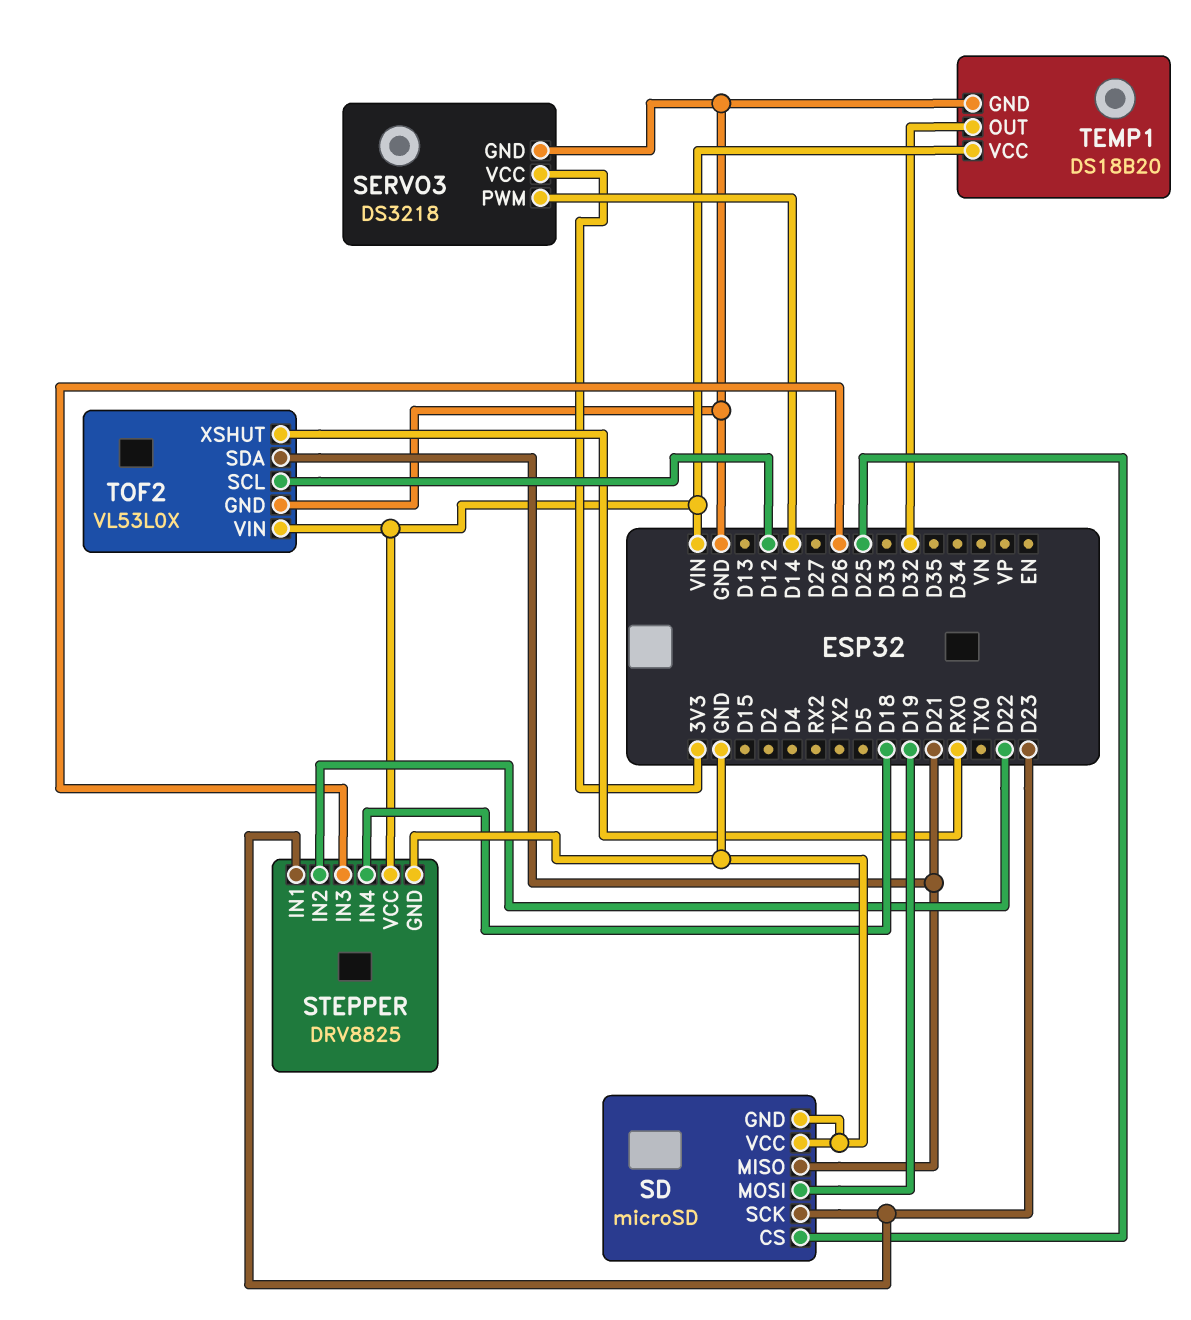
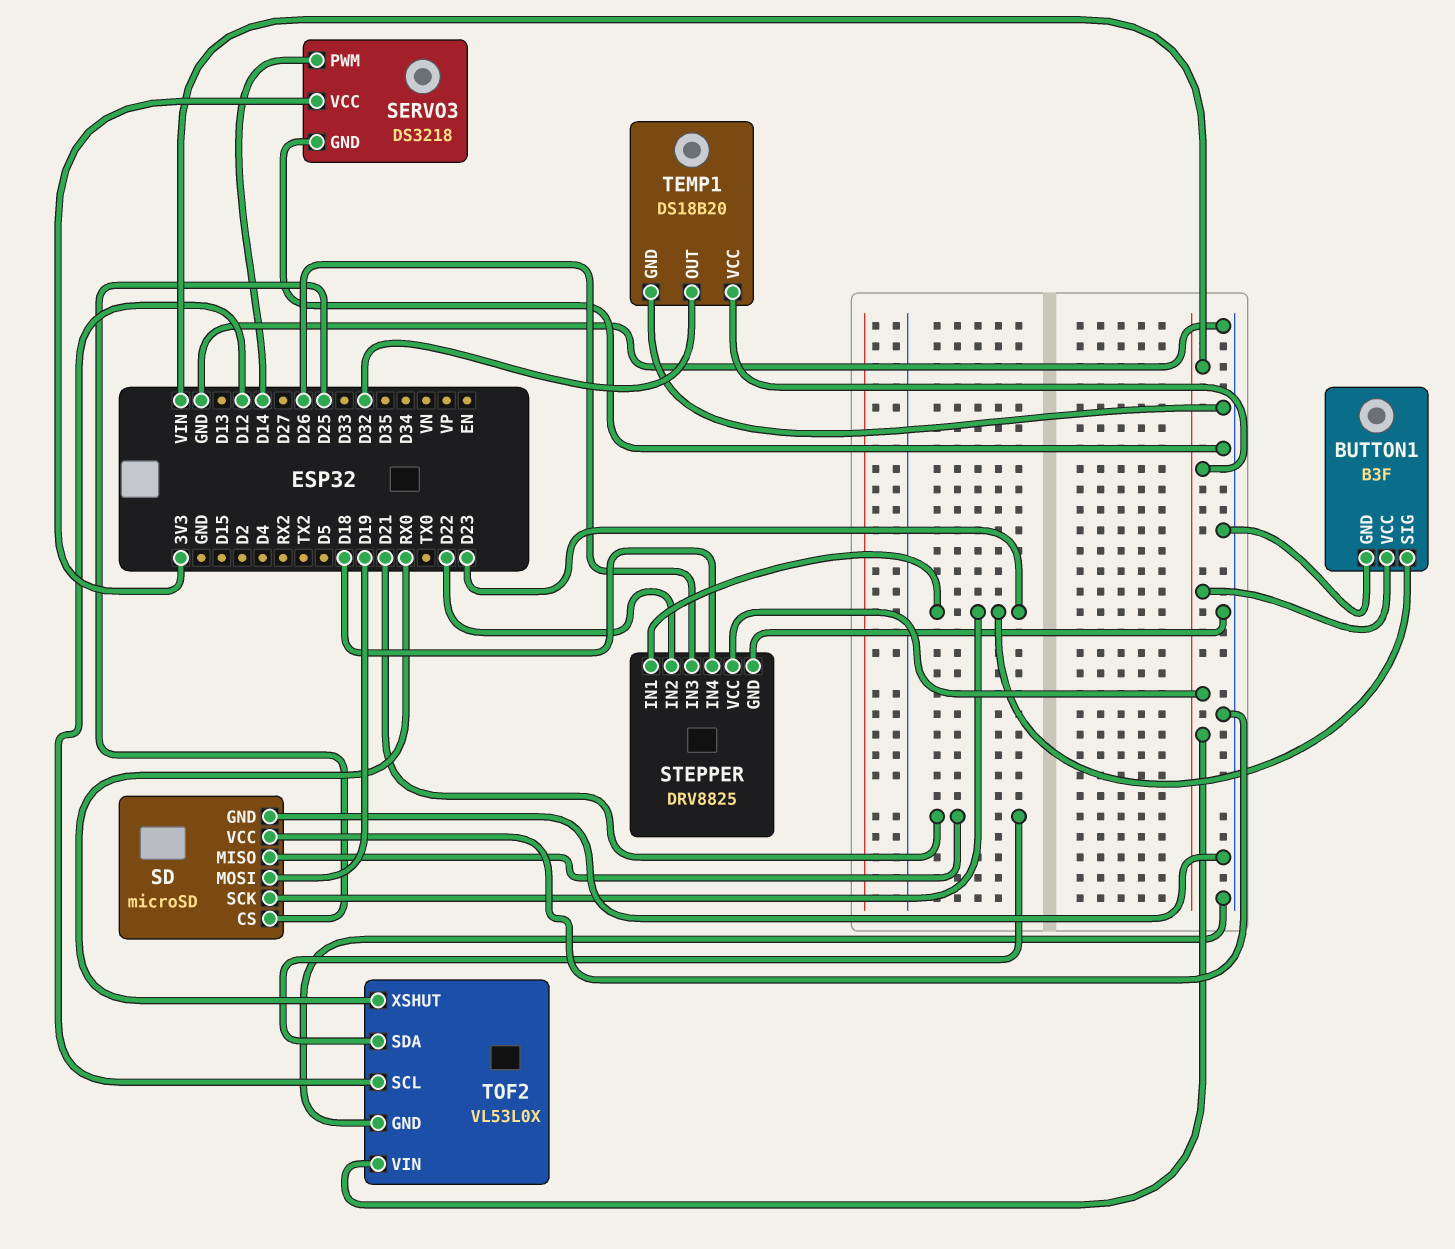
BUTTON1: none -> B3F
BUTTON1 pin GND: none -> GND
BUTTON1 pin SIG: none -> D23
BUTTON1 pin VCC: none -> VIN

